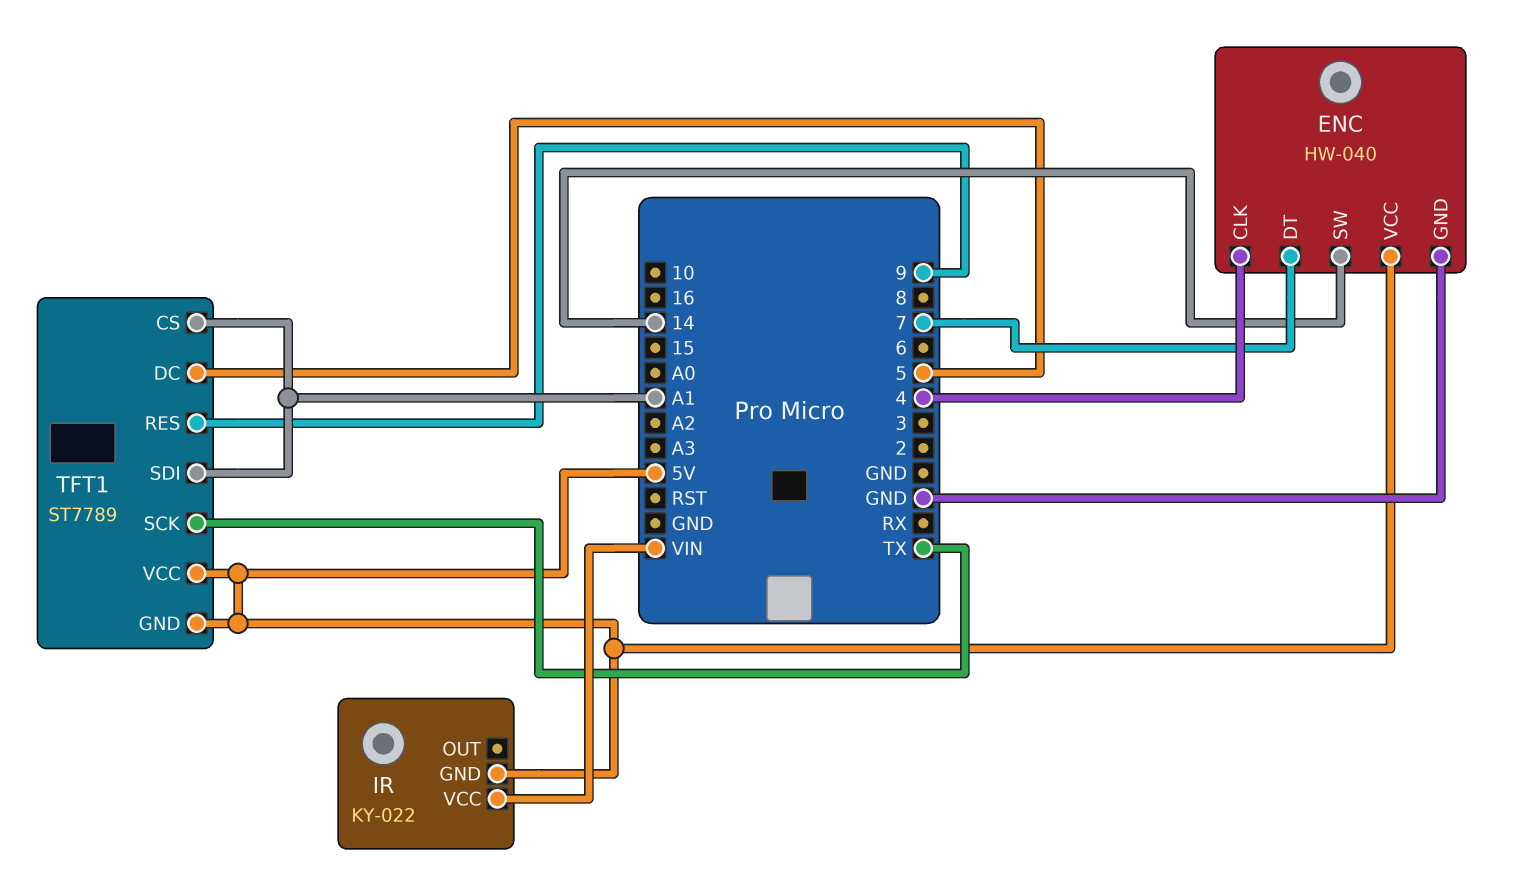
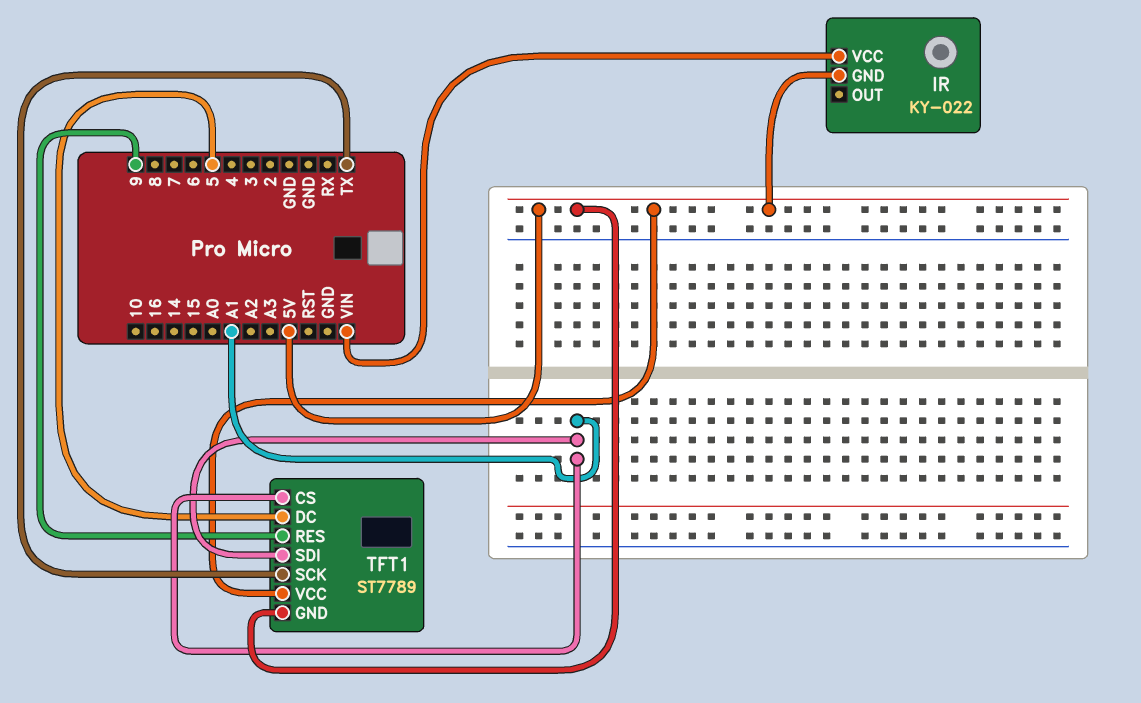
ENC: HW-040 -> none
ENC pin CLK: 4 -> none
ENC pin DT: 7 -> none
ENC pin GND: GND -> none
ENC pin SW: 14 -> none
ENC pin VCC: 5V -> none

